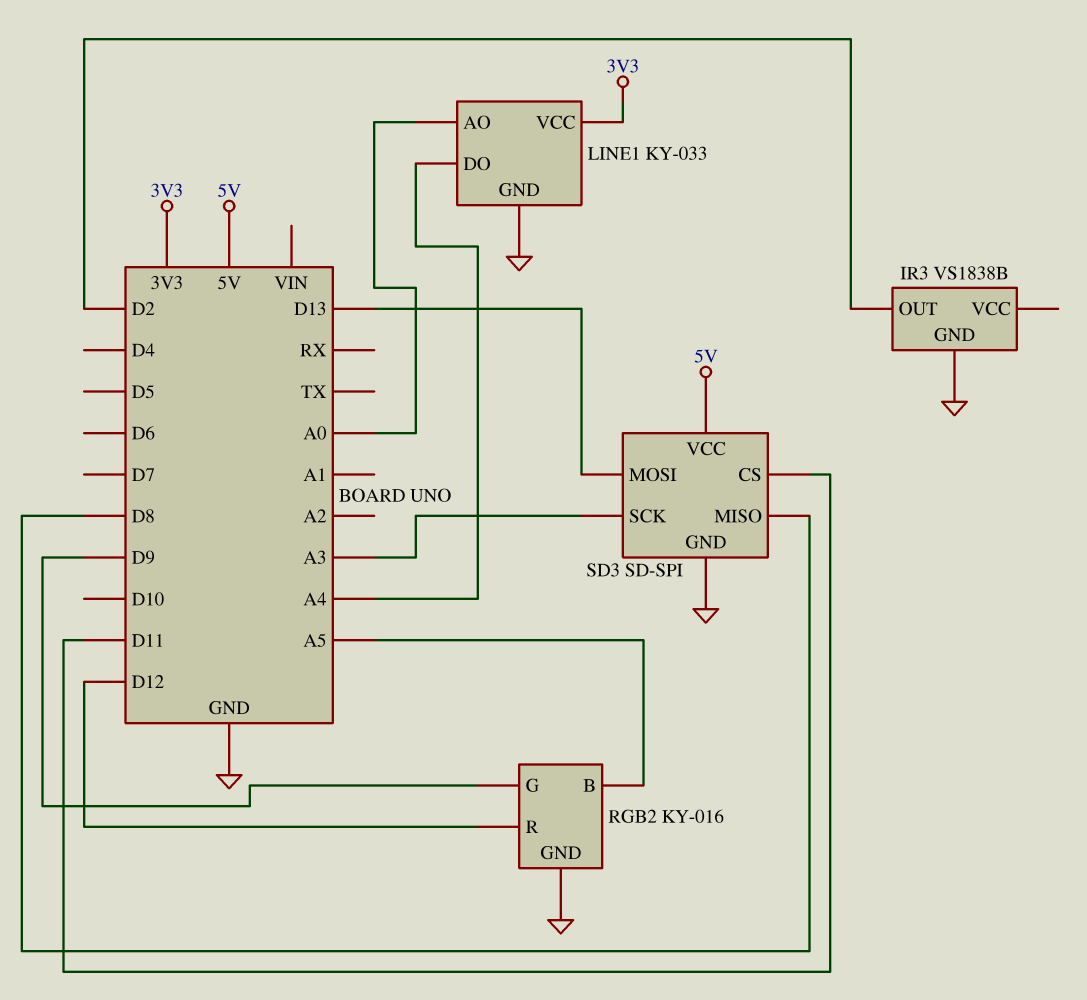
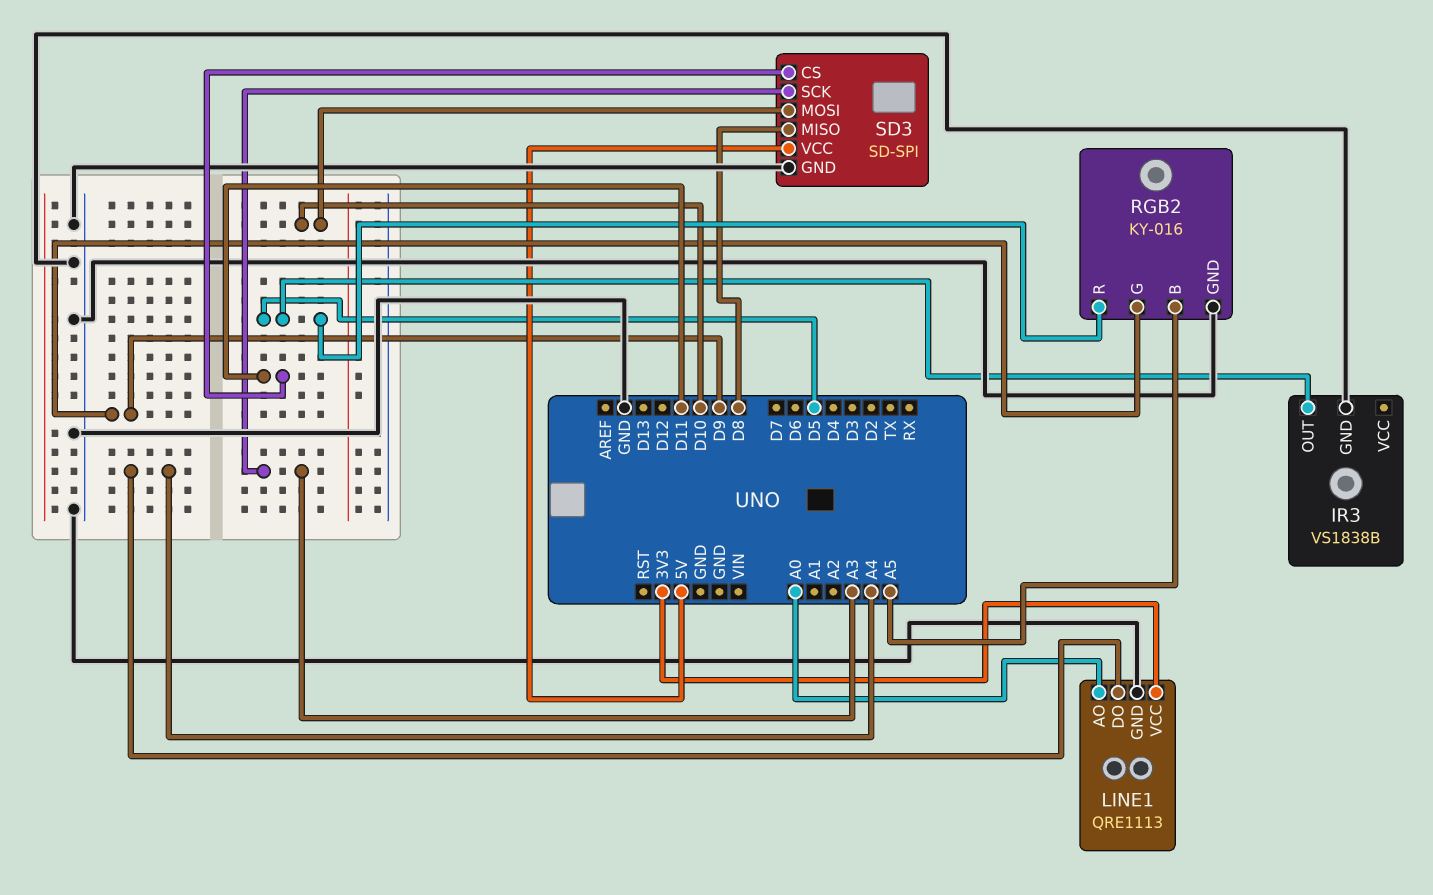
IR3 pin OUT: D2 -> D5
LINE1: KY-033 -> QRE1113
RGB2 pin R: D12 -> D5
SD3 pin MOSI: D13 -> D10

